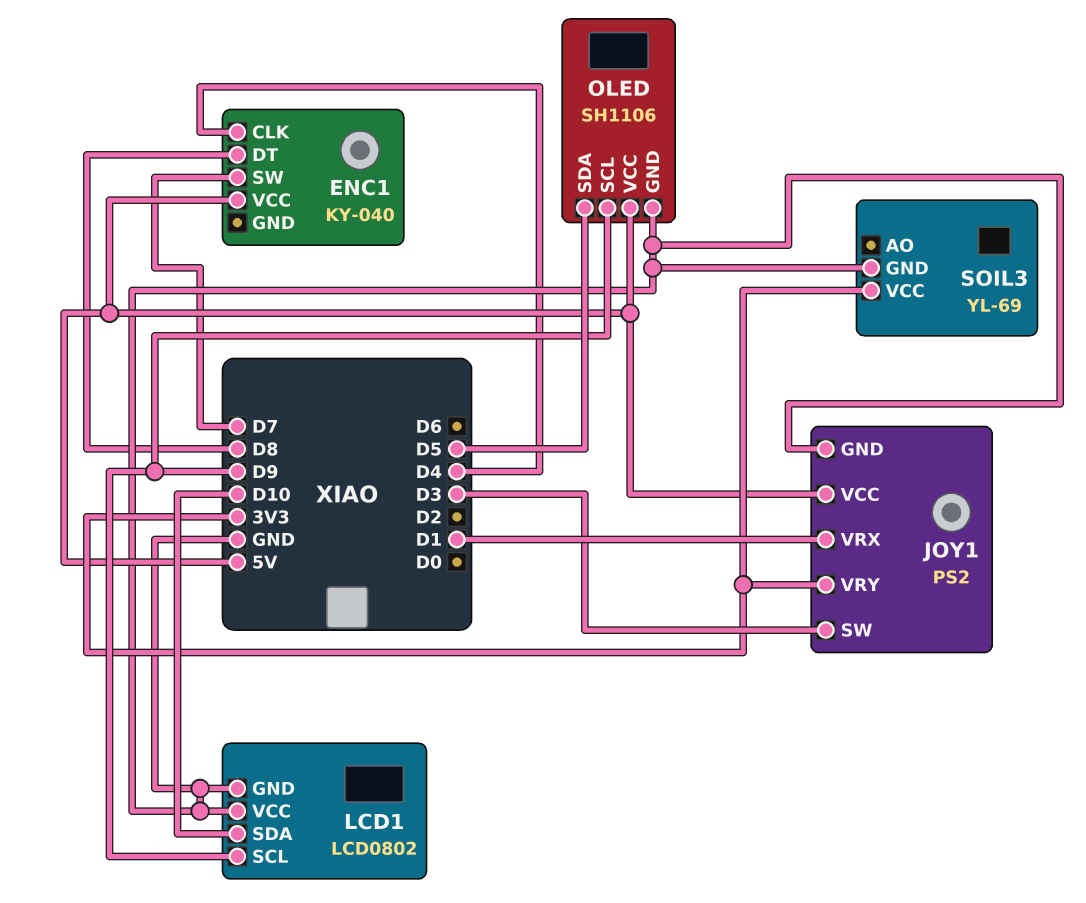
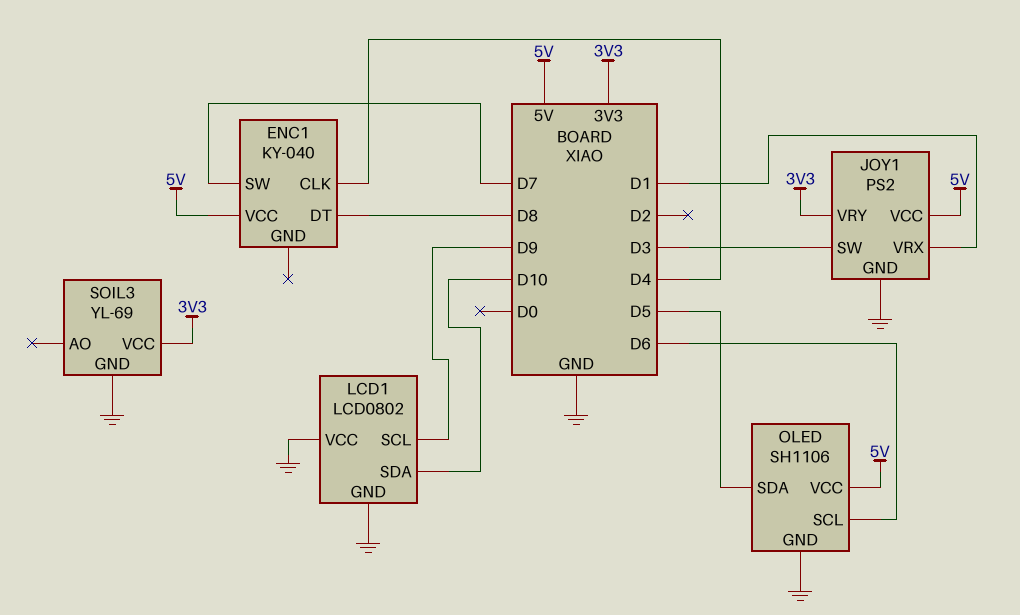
OLED pin SCL: D9 -> D6

